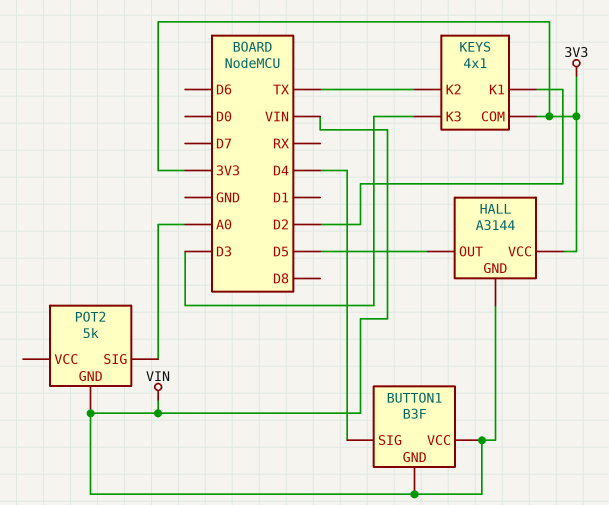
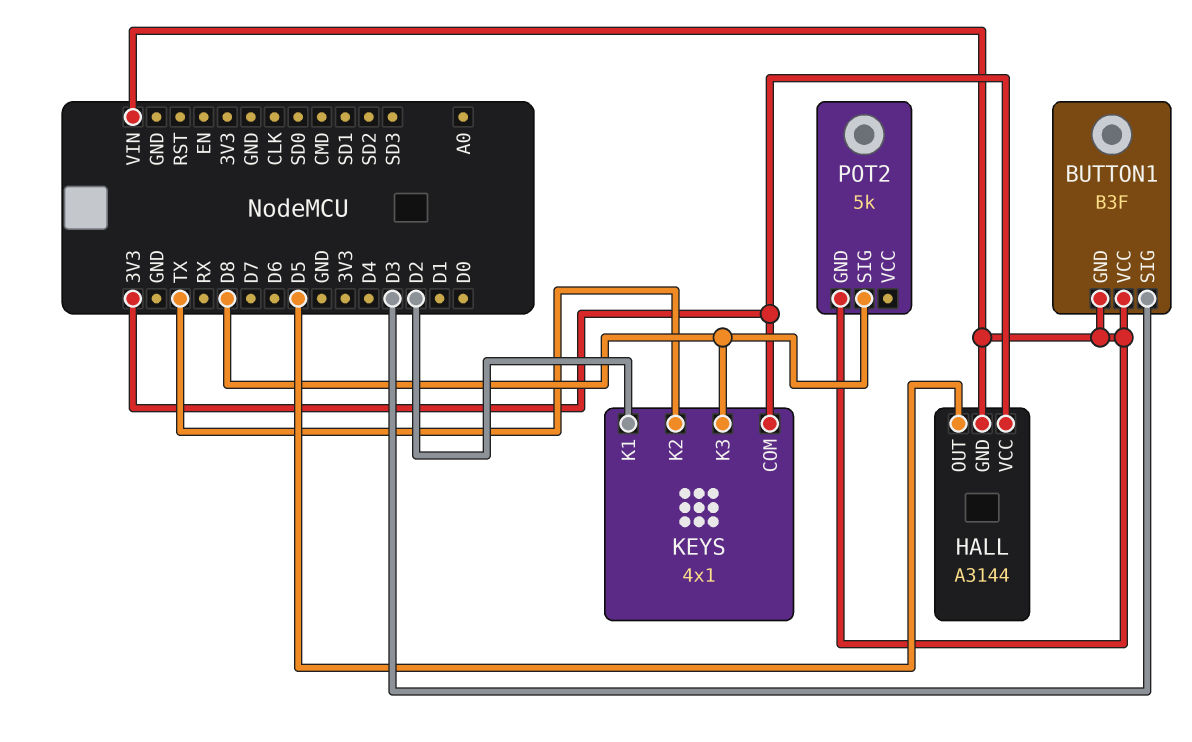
BUTTON1 pin SIG: D4 -> D3
KEYS pin K3: D3 -> D8
POT2 pin SIG: A0 -> D8

